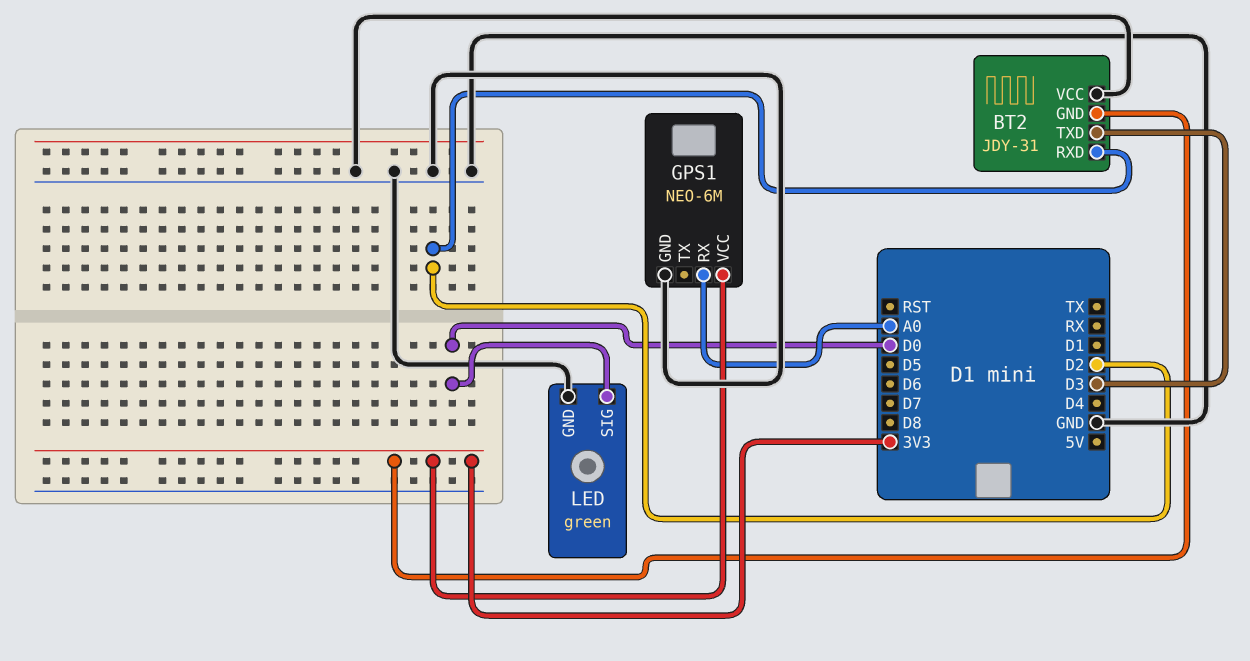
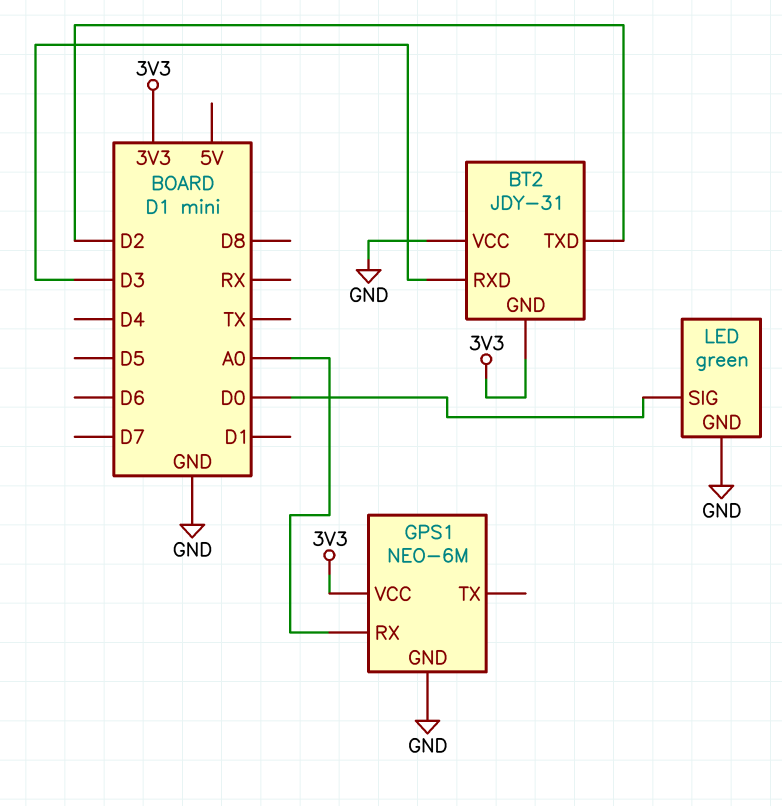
BT2 pin RXD: D2 -> D3
BT2 pin TXD: D3 -> D2

